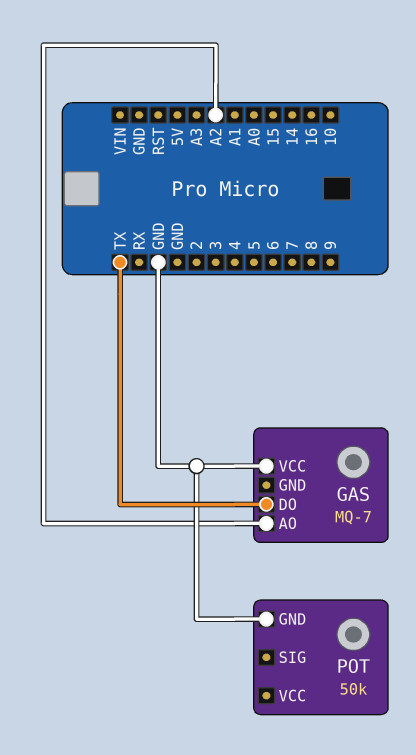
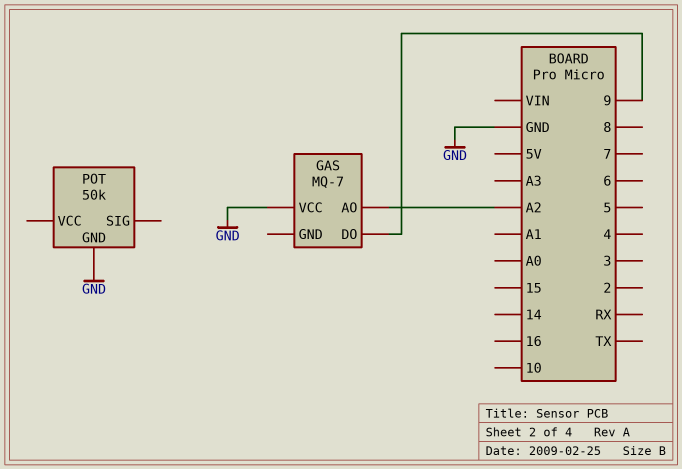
GAS pin DO: TX -> 9

